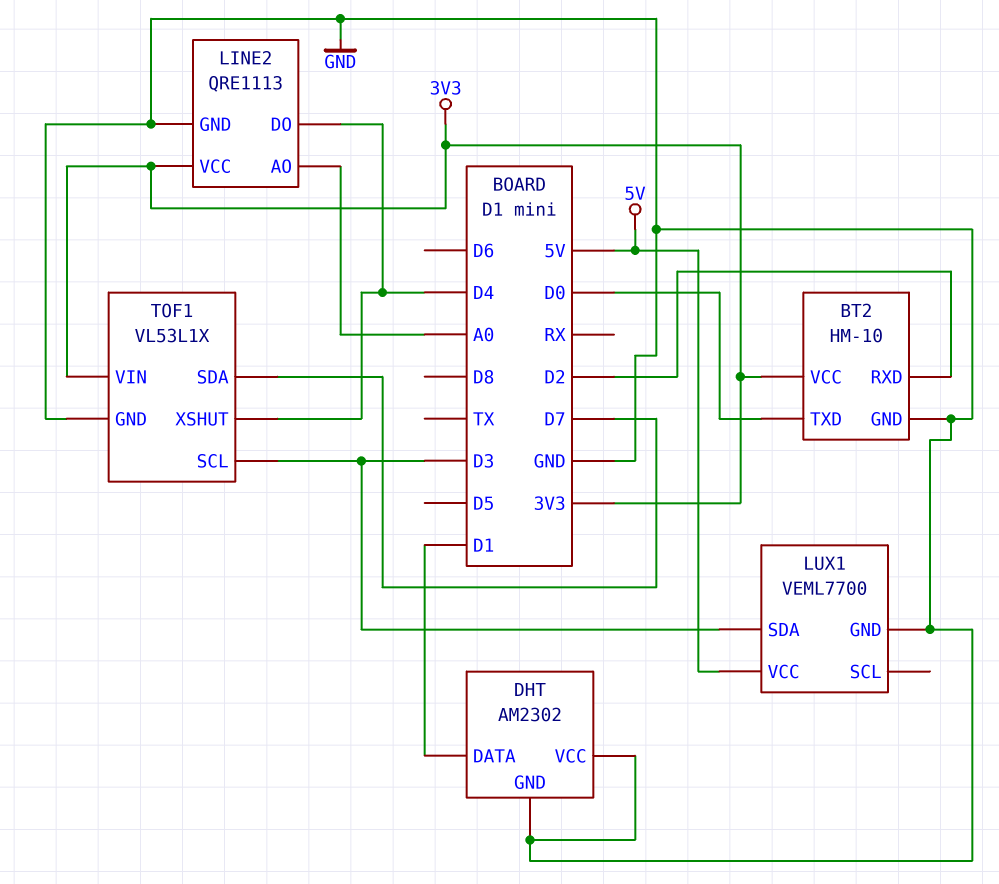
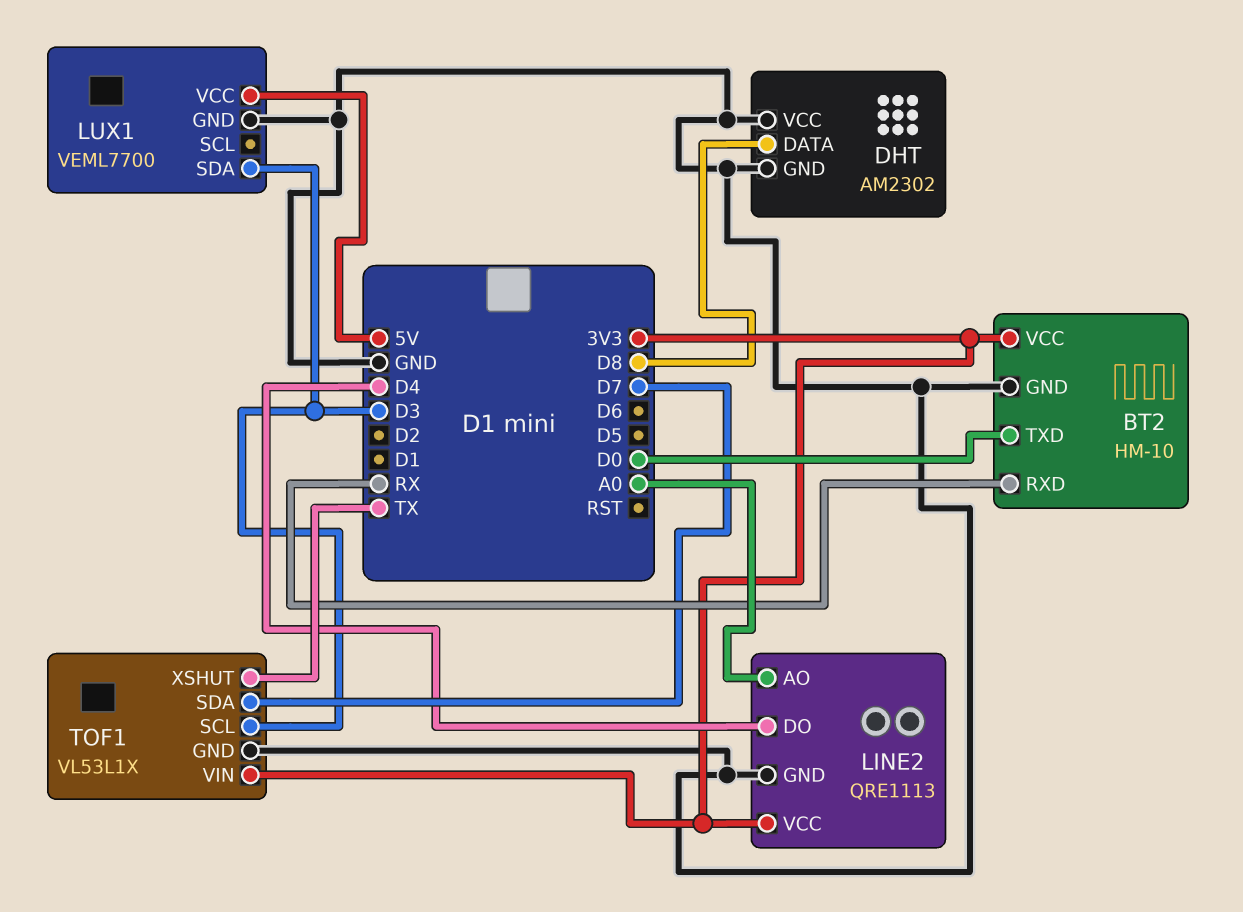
BT2 pin RXD: D2 -> RX
DHT pin DATA: D1 -> D8
TOF1 pin XSHUT: D4 -> TX

